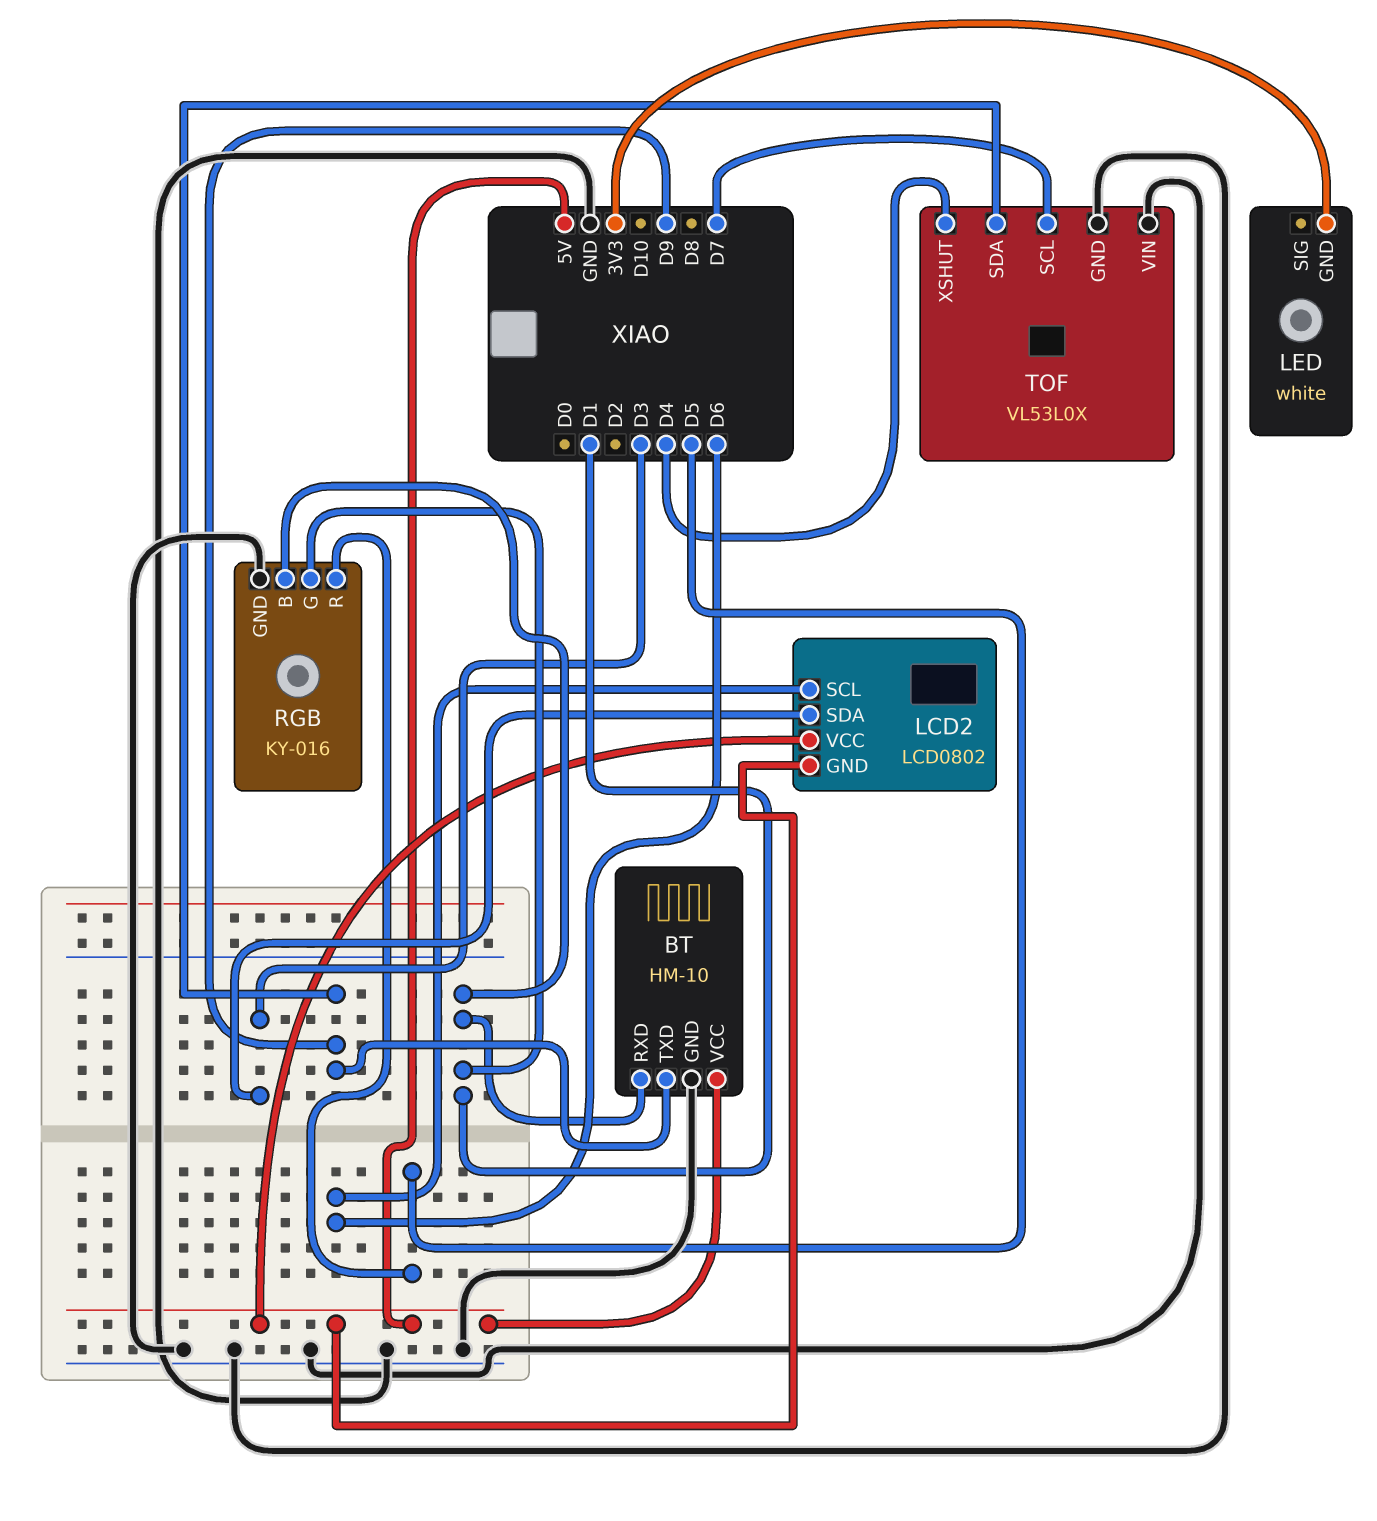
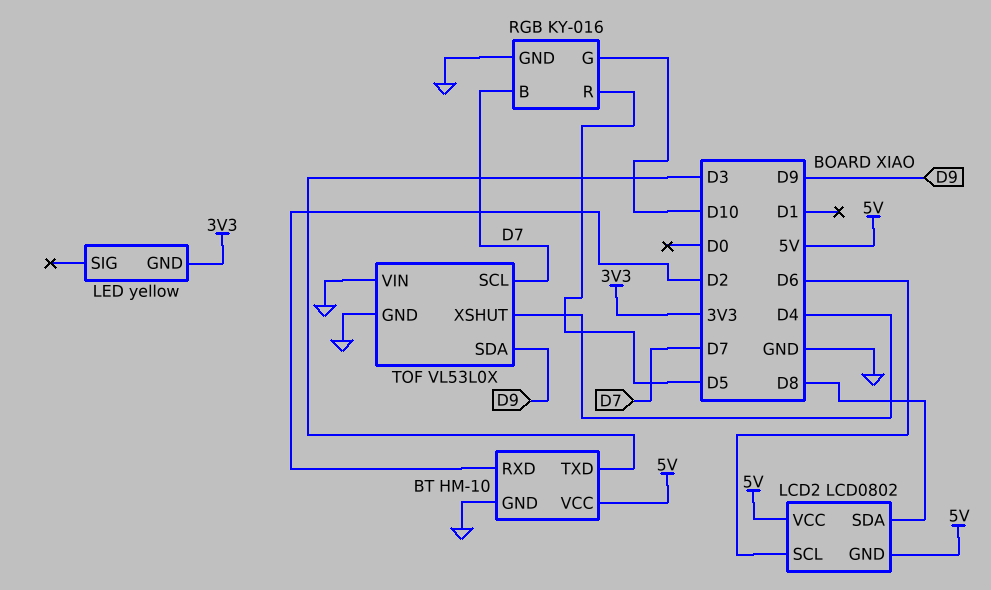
BT pin RXD: D1 -> D2
BT pin TXD: D9 -> D3
LCD2 pin SDA: D3 -> D8
LED: white -> yellow
RGB pin B: D1 -> D7
RGB pin G: D1 -> D10

